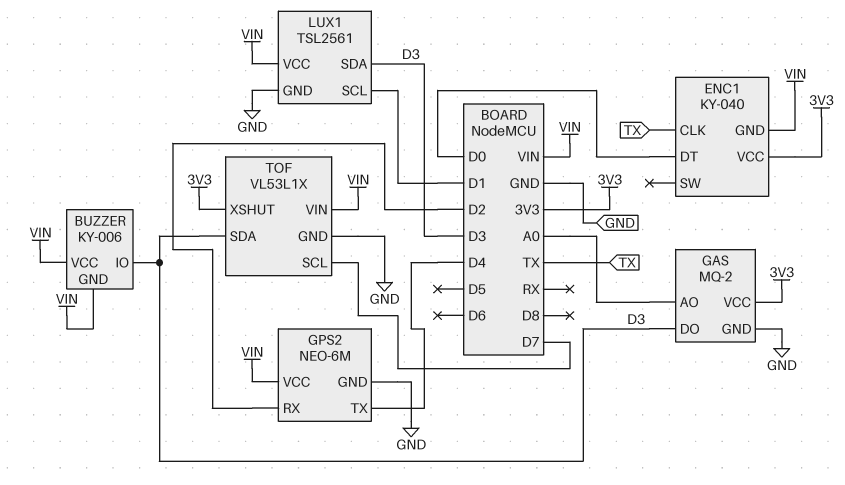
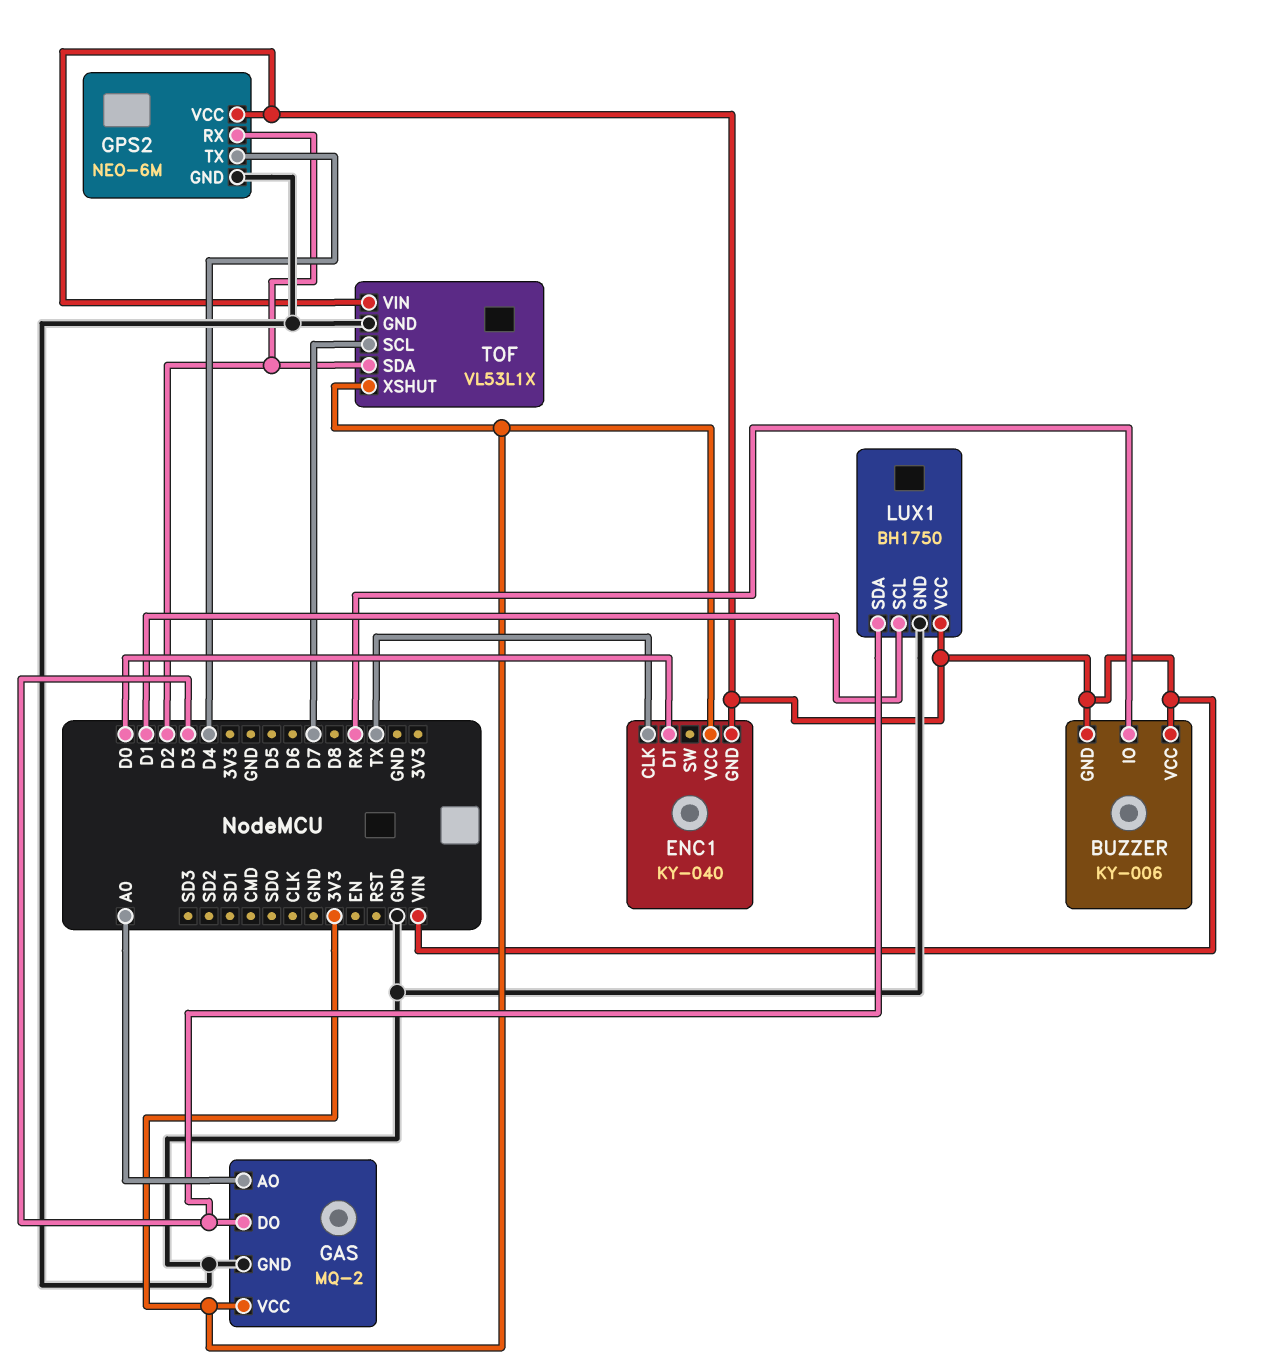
BUZZER pin IO: D3 -> RX
LUX1: TSL2561 -> BH1750
TOF pin SDA: D3 -> D2

